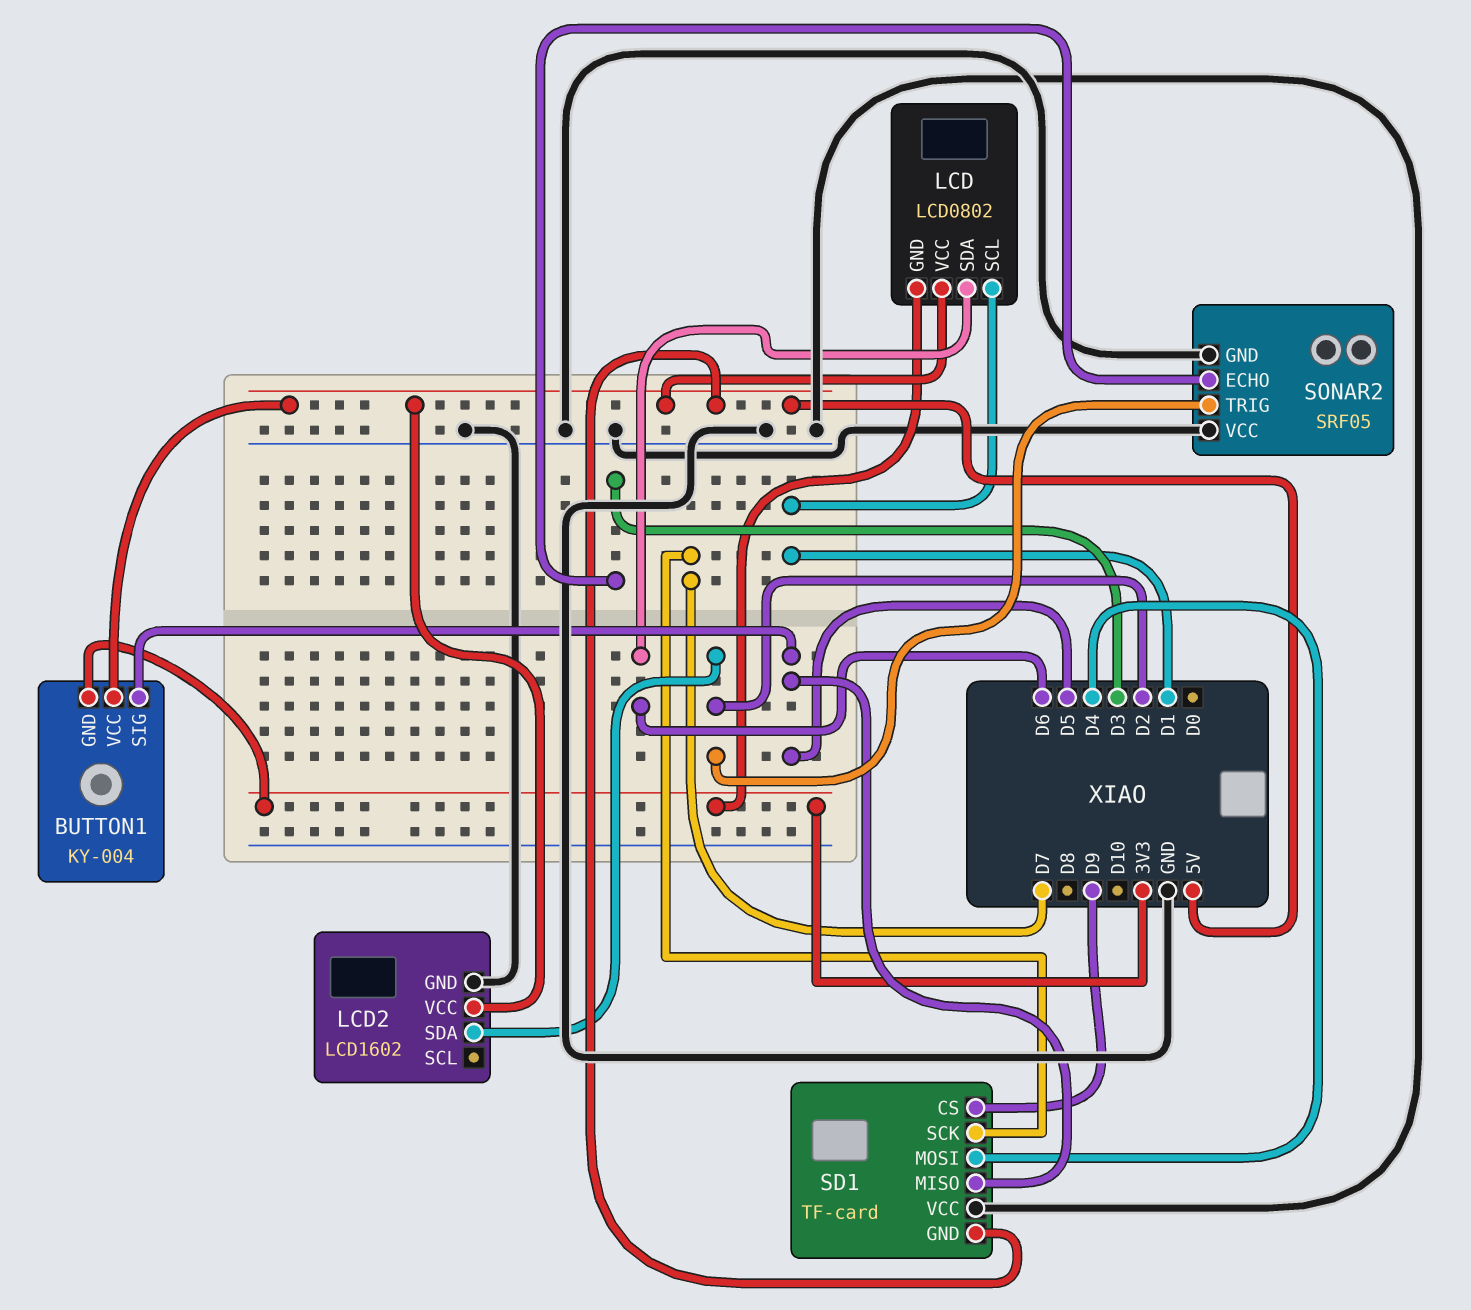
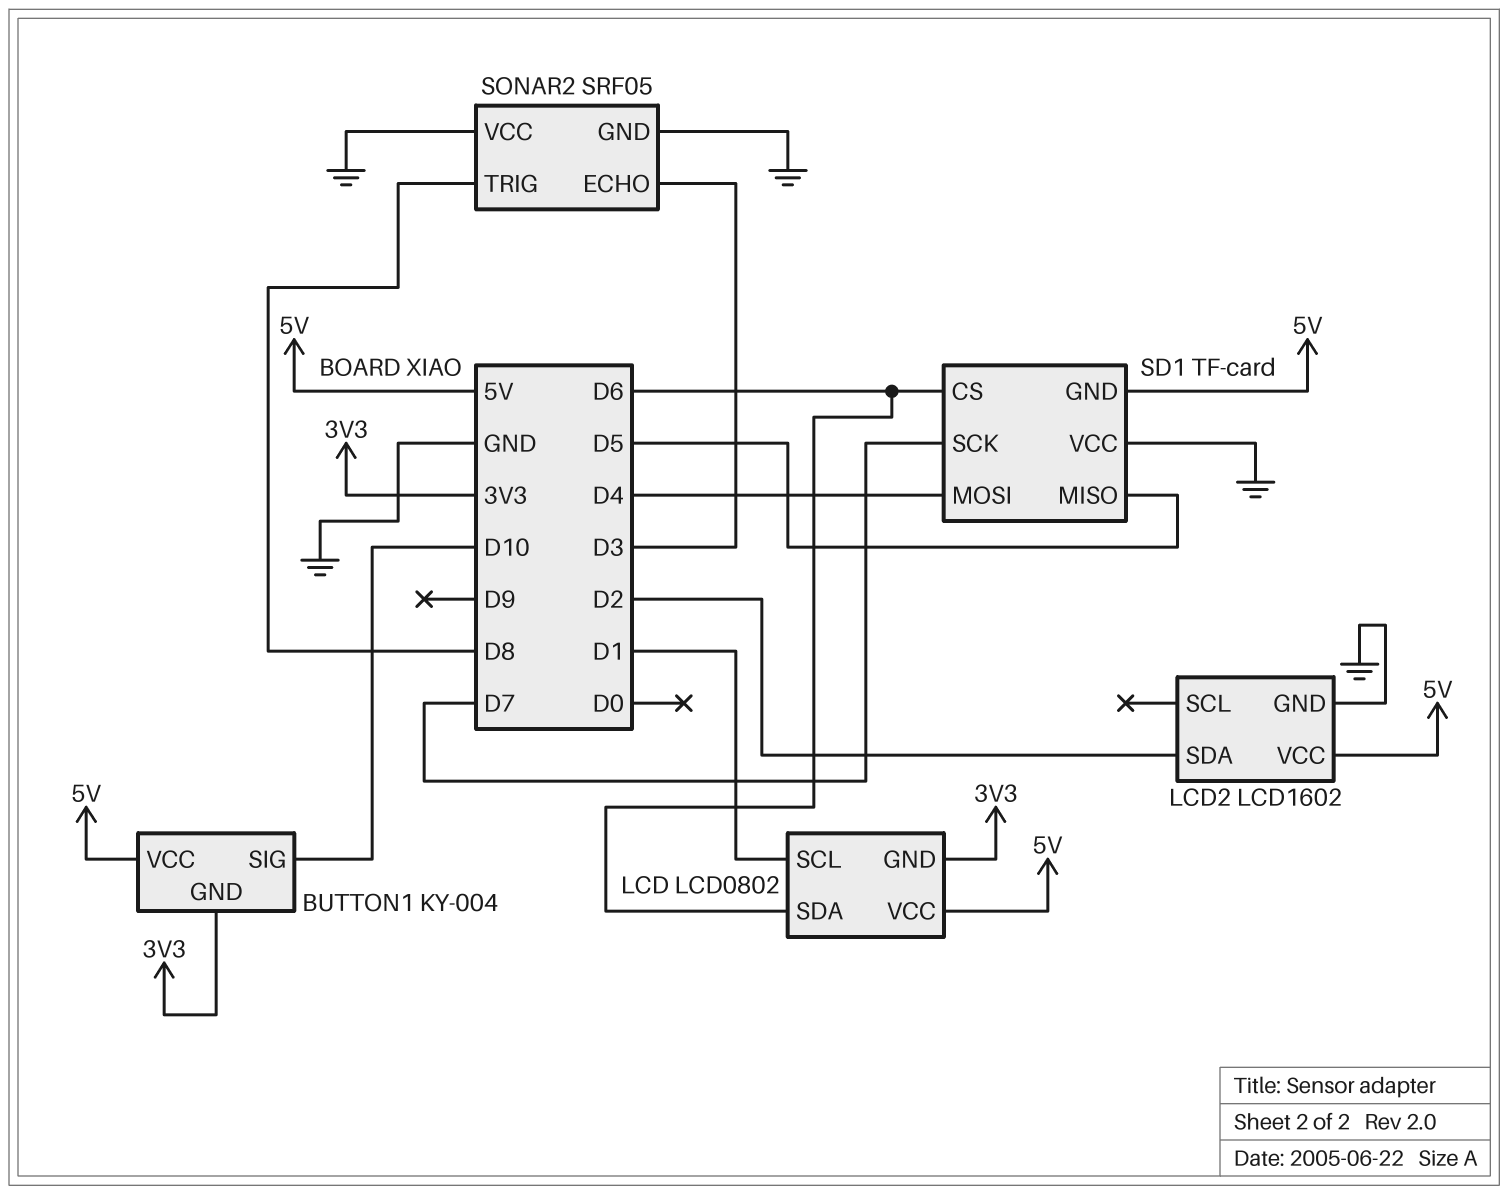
BUTTON1 pin SIG: D5 -> D10
SD1 pin CS: D9 -> D6
SONAR2 pin TRIG: D2 -> D8

